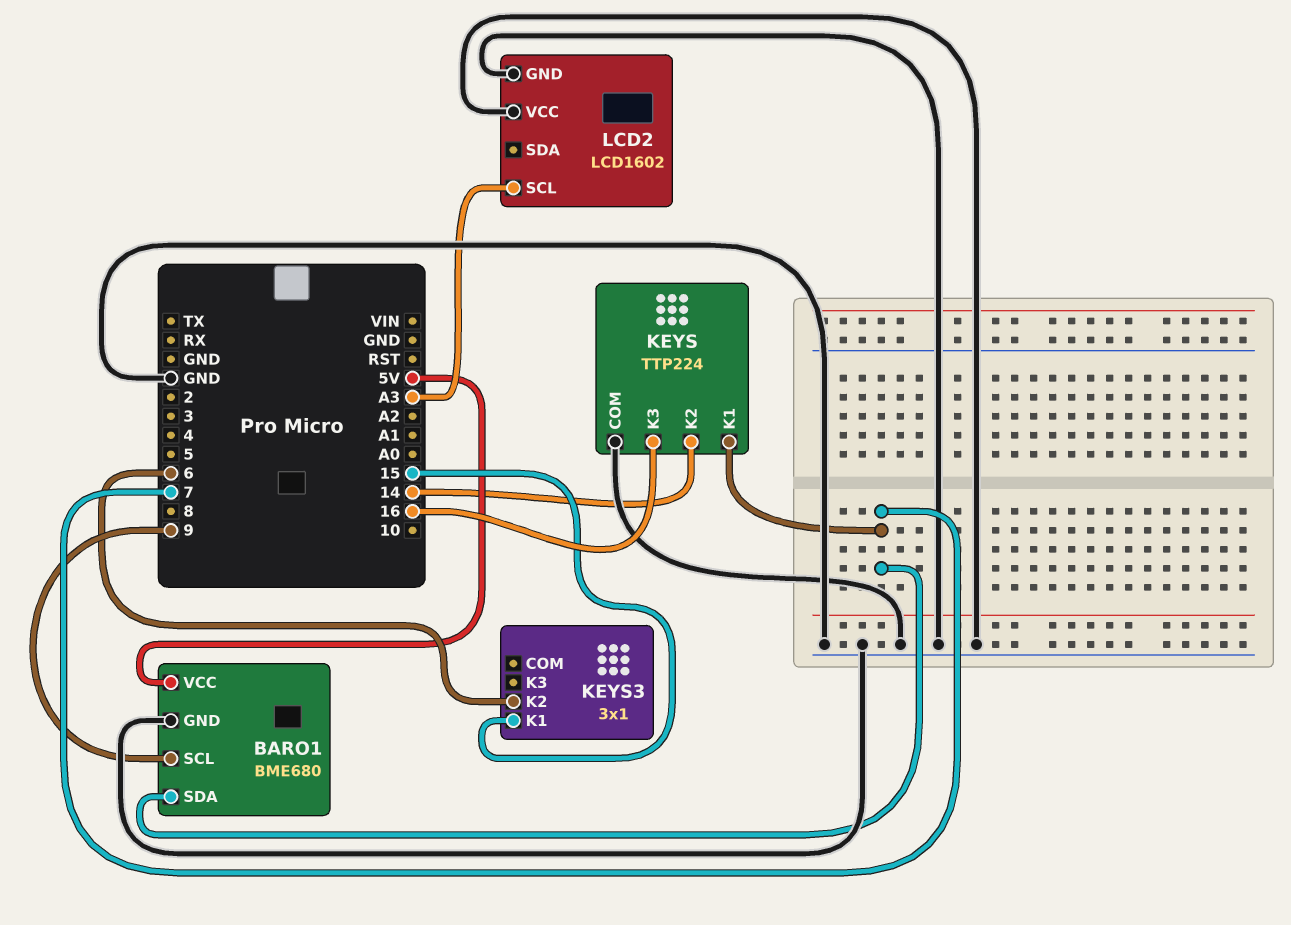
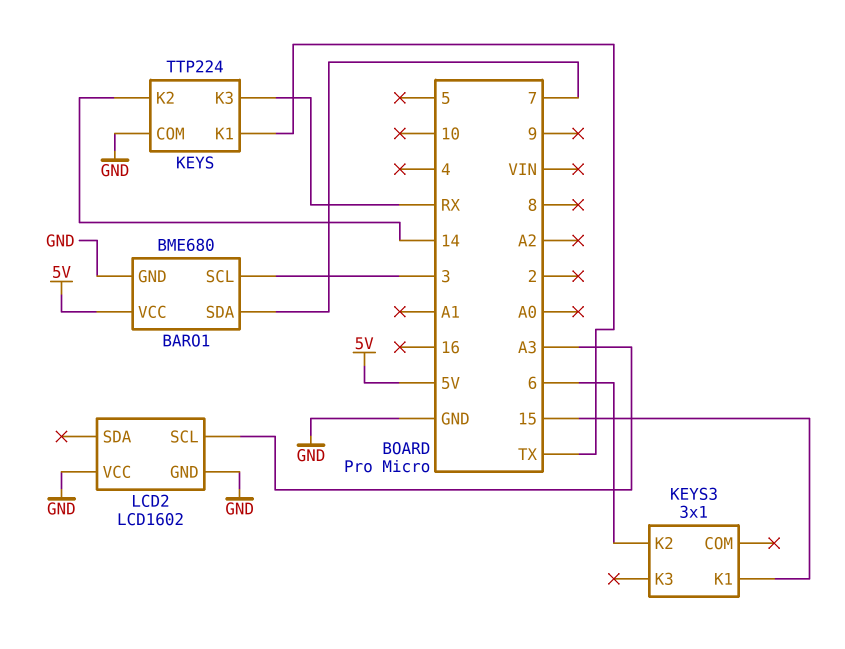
BARO1 pin SCL: 9 -> 3
KEYS pin K1: 7 -> TX
KEYS pin K3: 16 -> RX

